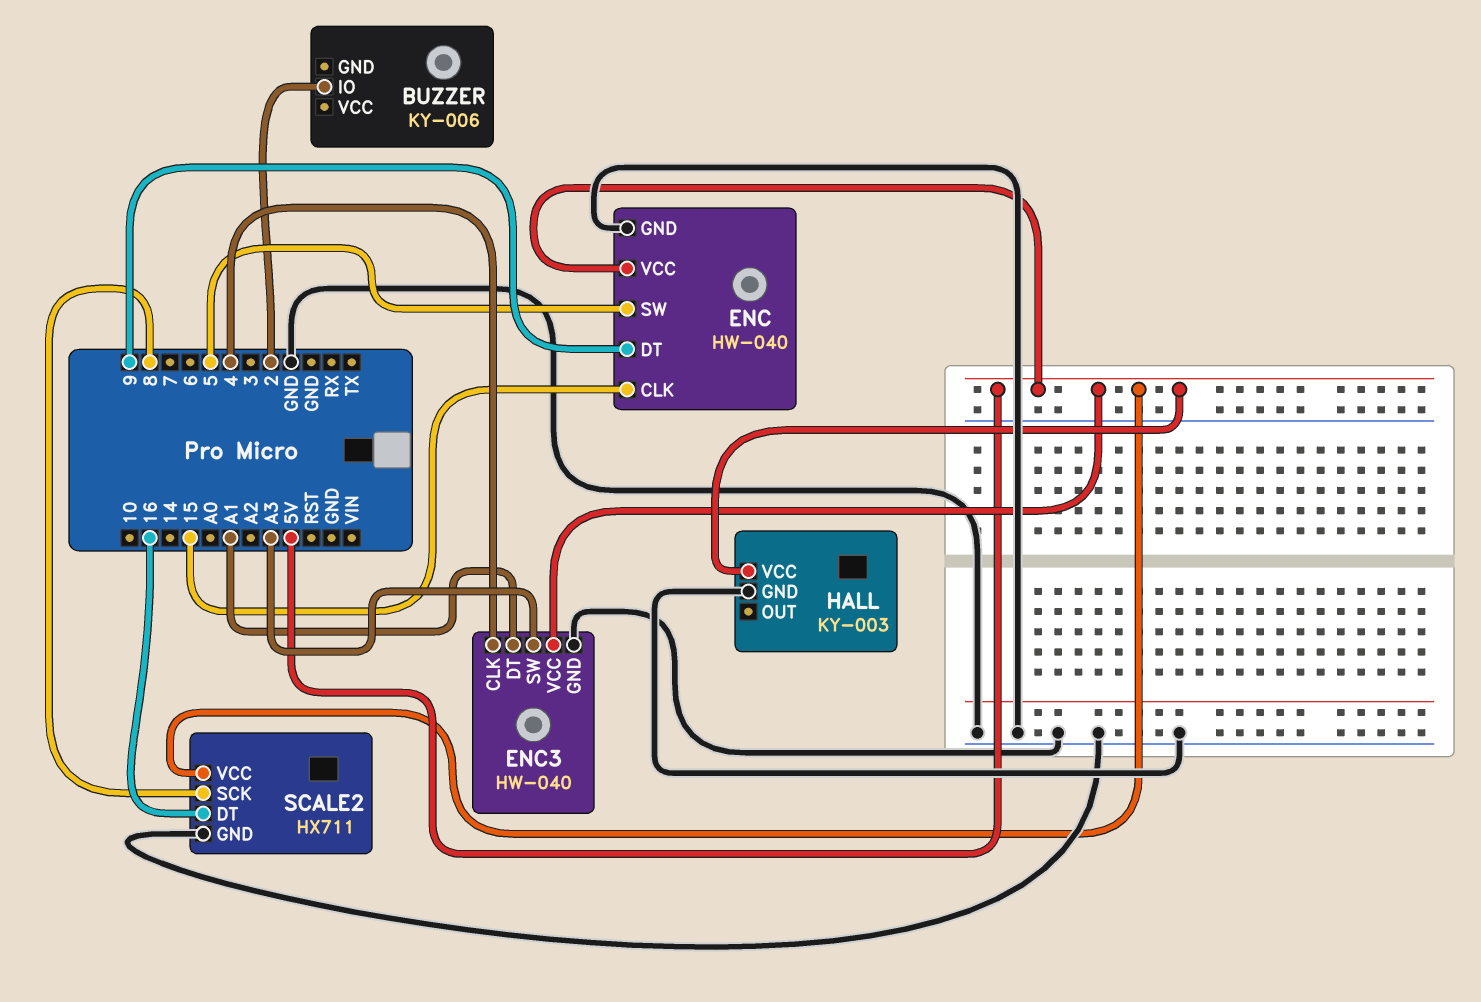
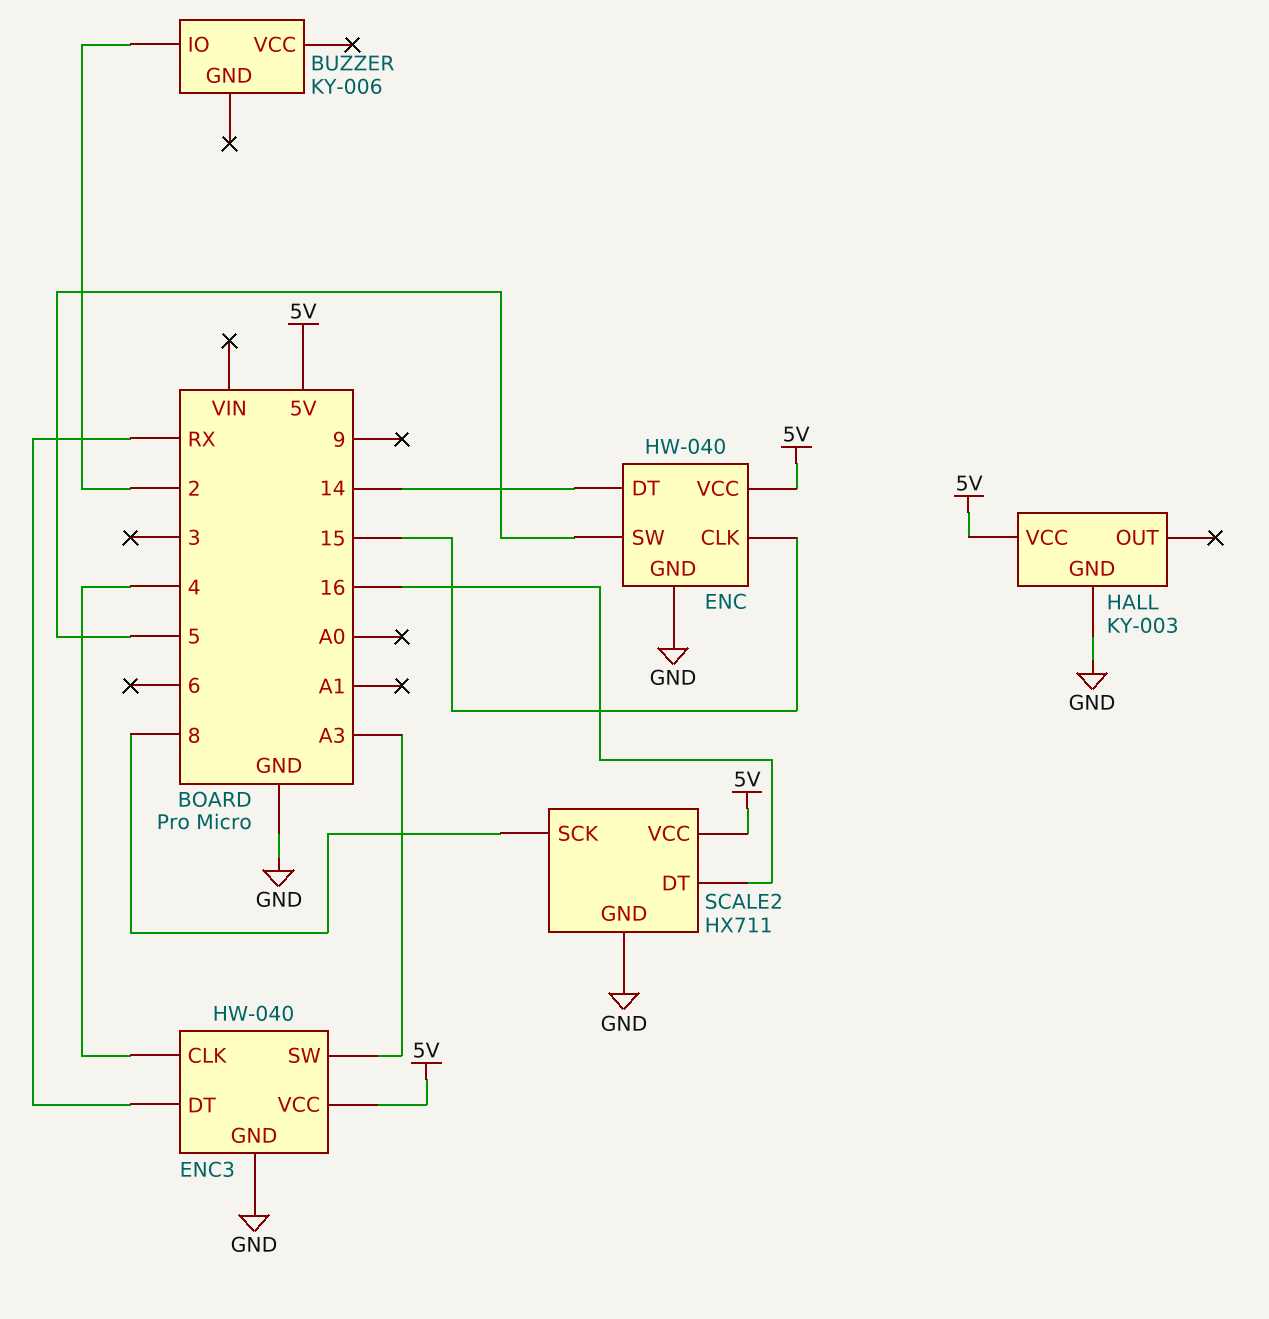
ENC pin DT: 9 -> 14
ENC3 pin DT: A1 -> RX

